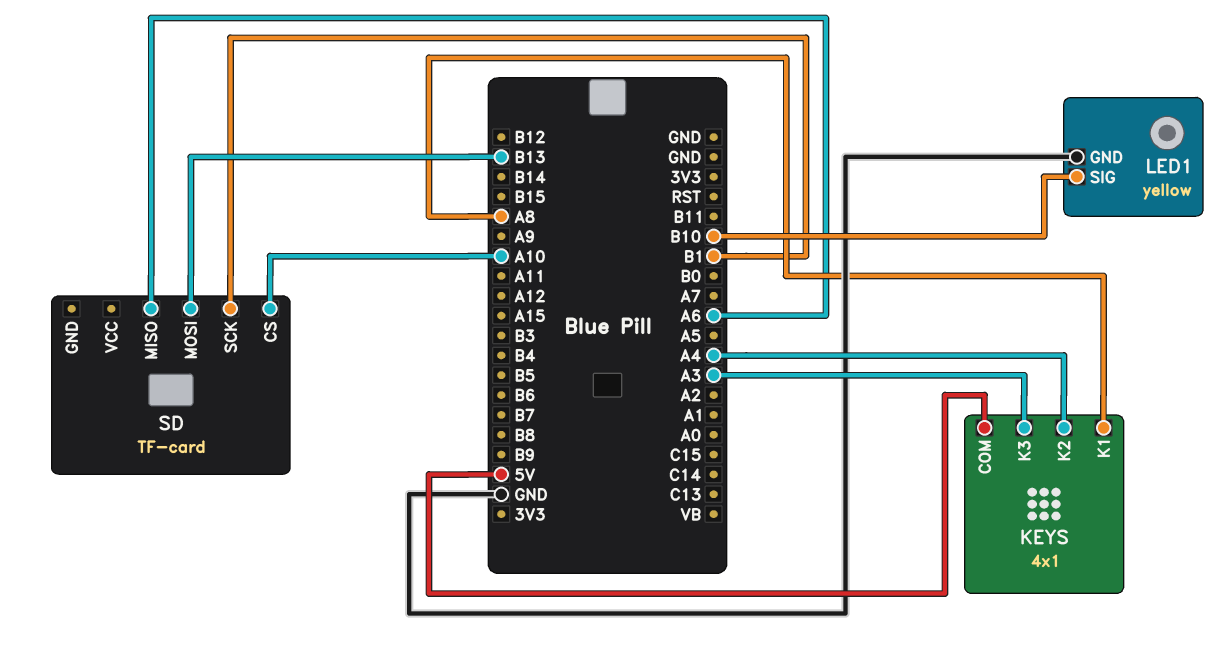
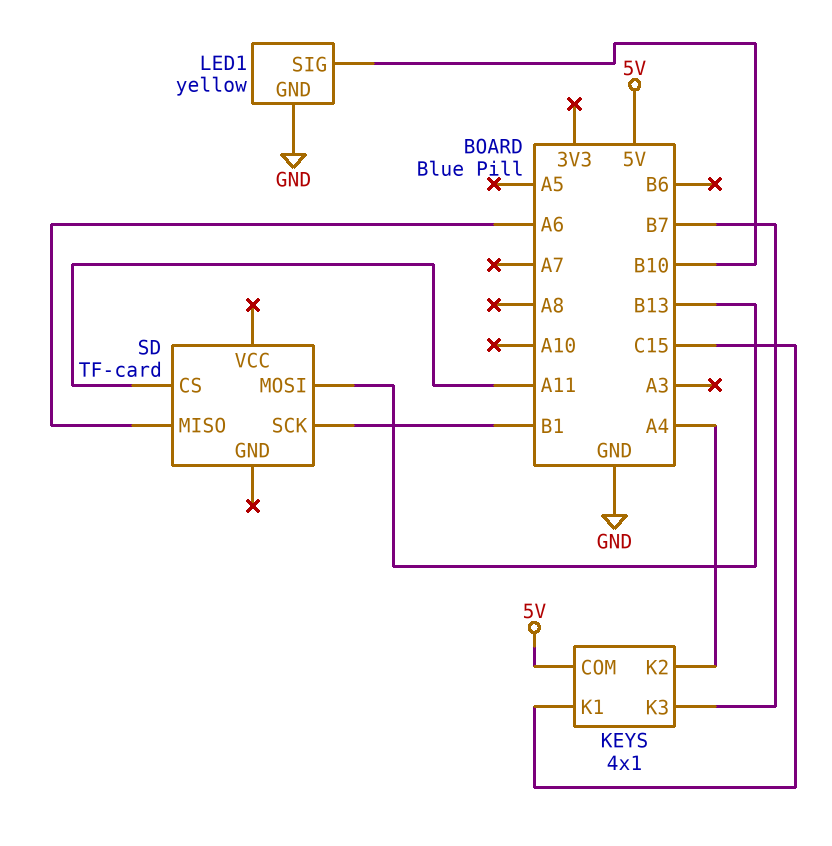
KEYS pin K1: A8 -> C15
KEYS pin K3: A3 -> B7
SD pin CS: A10 -> A11

